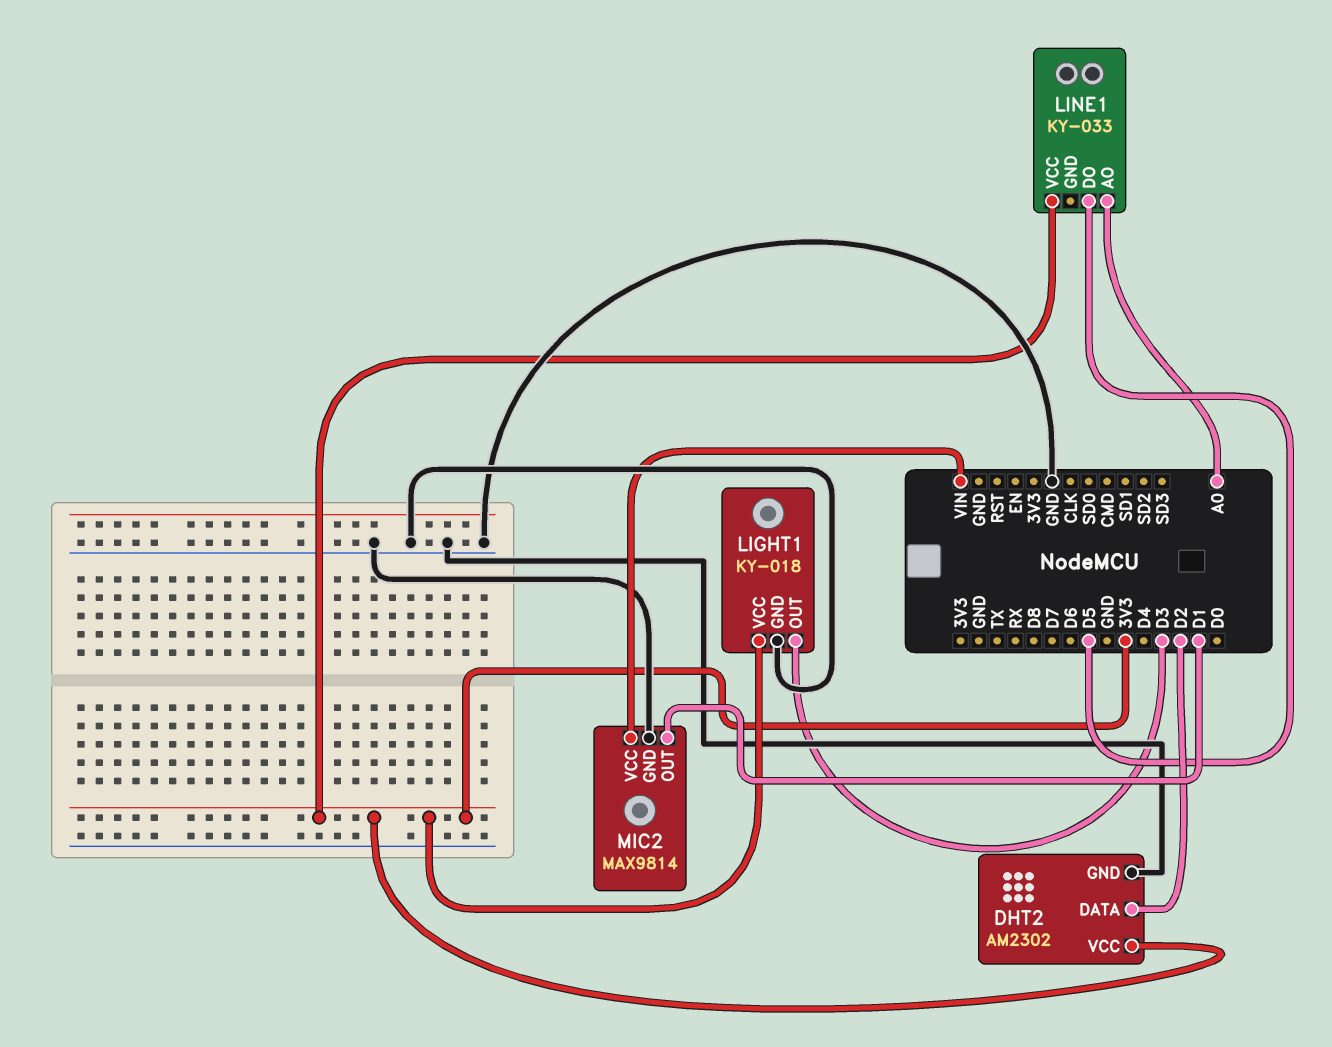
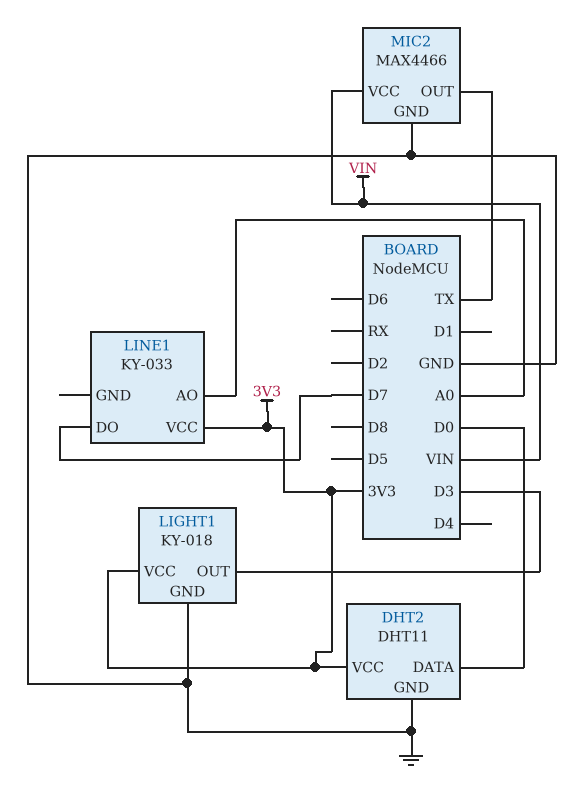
DHT2: AM2302 -> DHT11
DHT2 pin DATA: D2 -> D0
LINE1 pin DO: D5 -> D7
MIC2: MAX9814 -> MAX4466
MIC2 pin OUT: D1 -> TX

